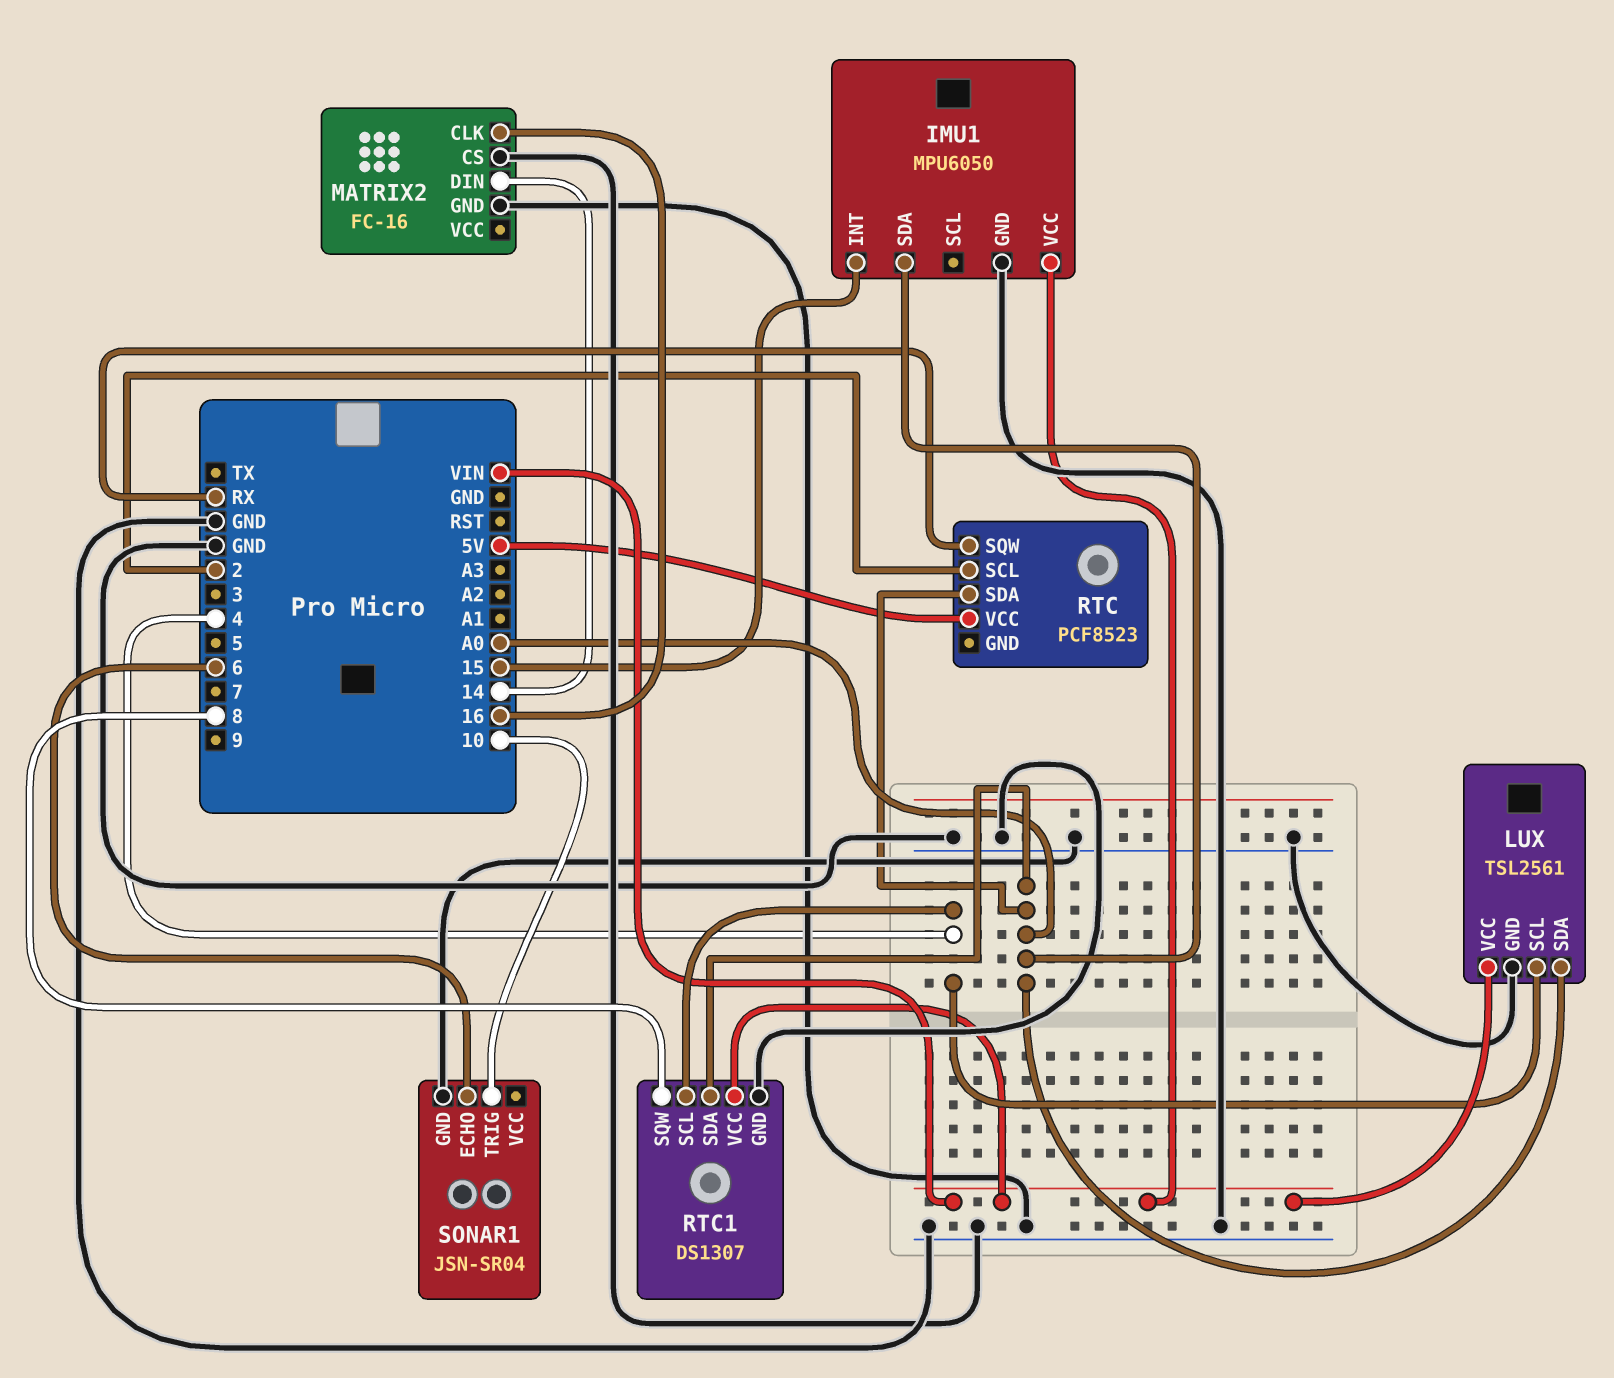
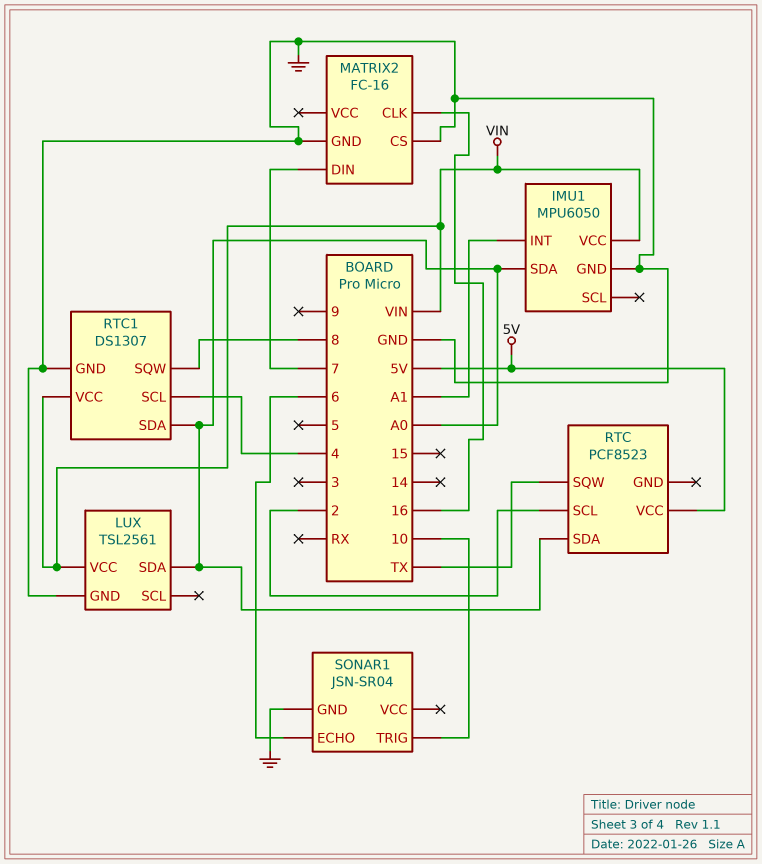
IMU1 pin INT: 15 -> A1
LUX pin SCL: 4 -> none
MATRIX2 pin DIN: 14 -> 7
RTC pin SQW: RX -> TX

